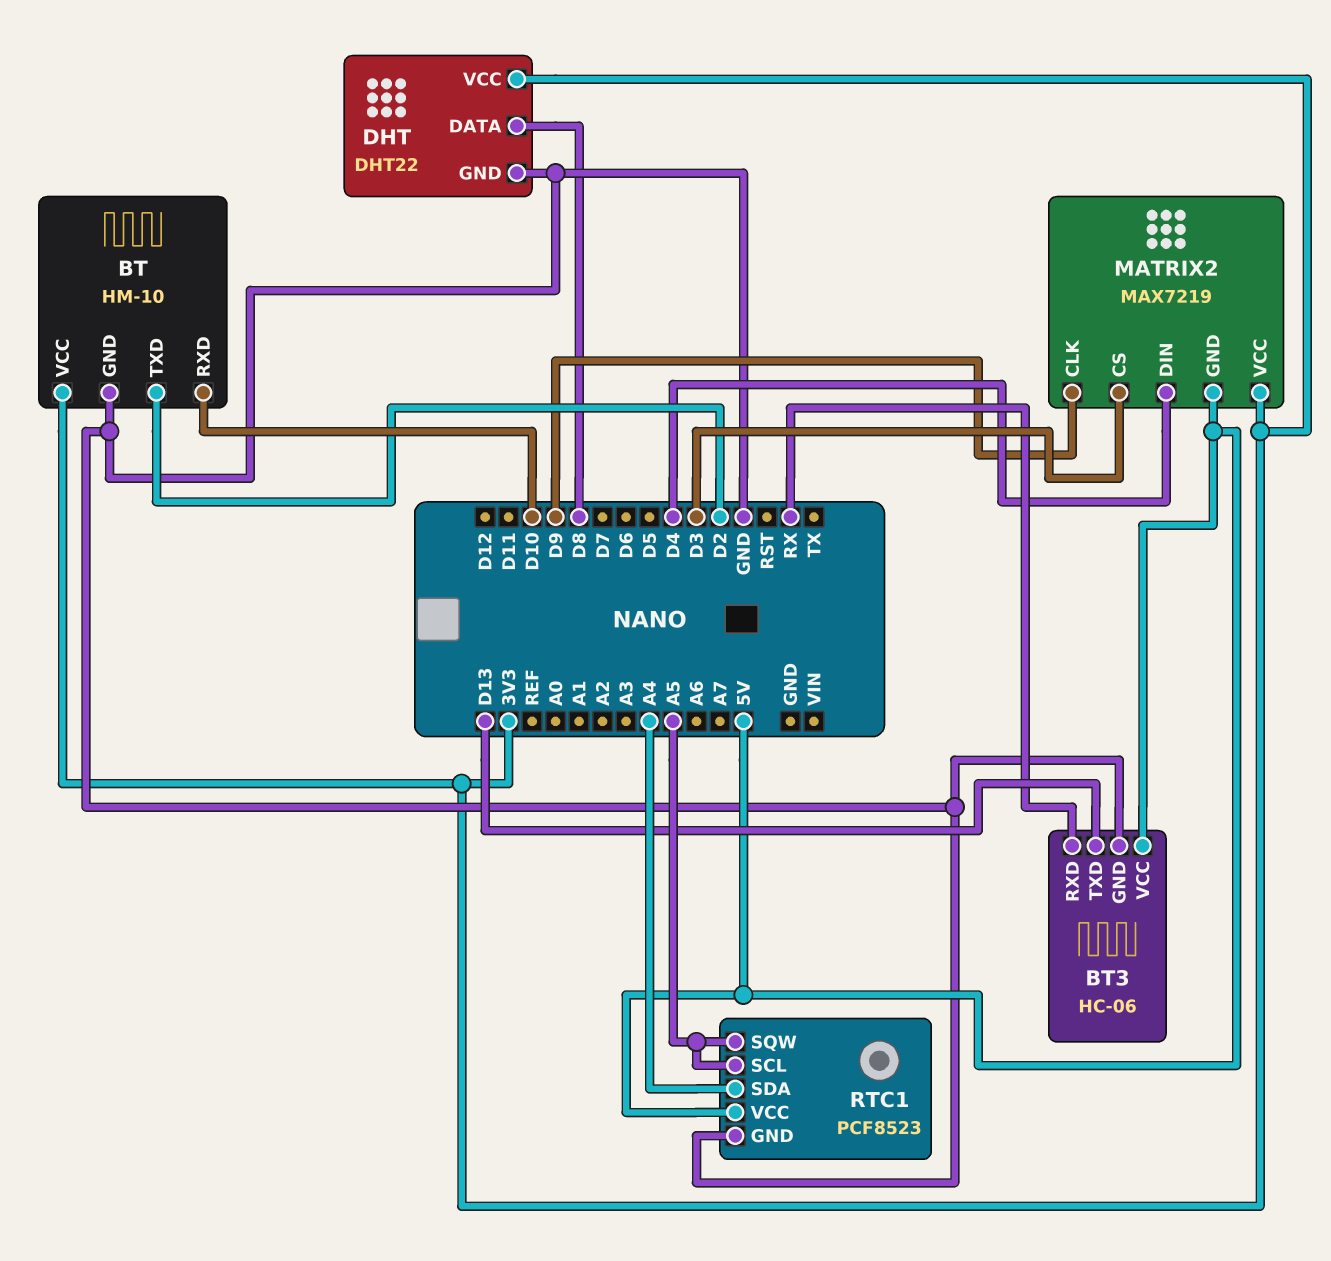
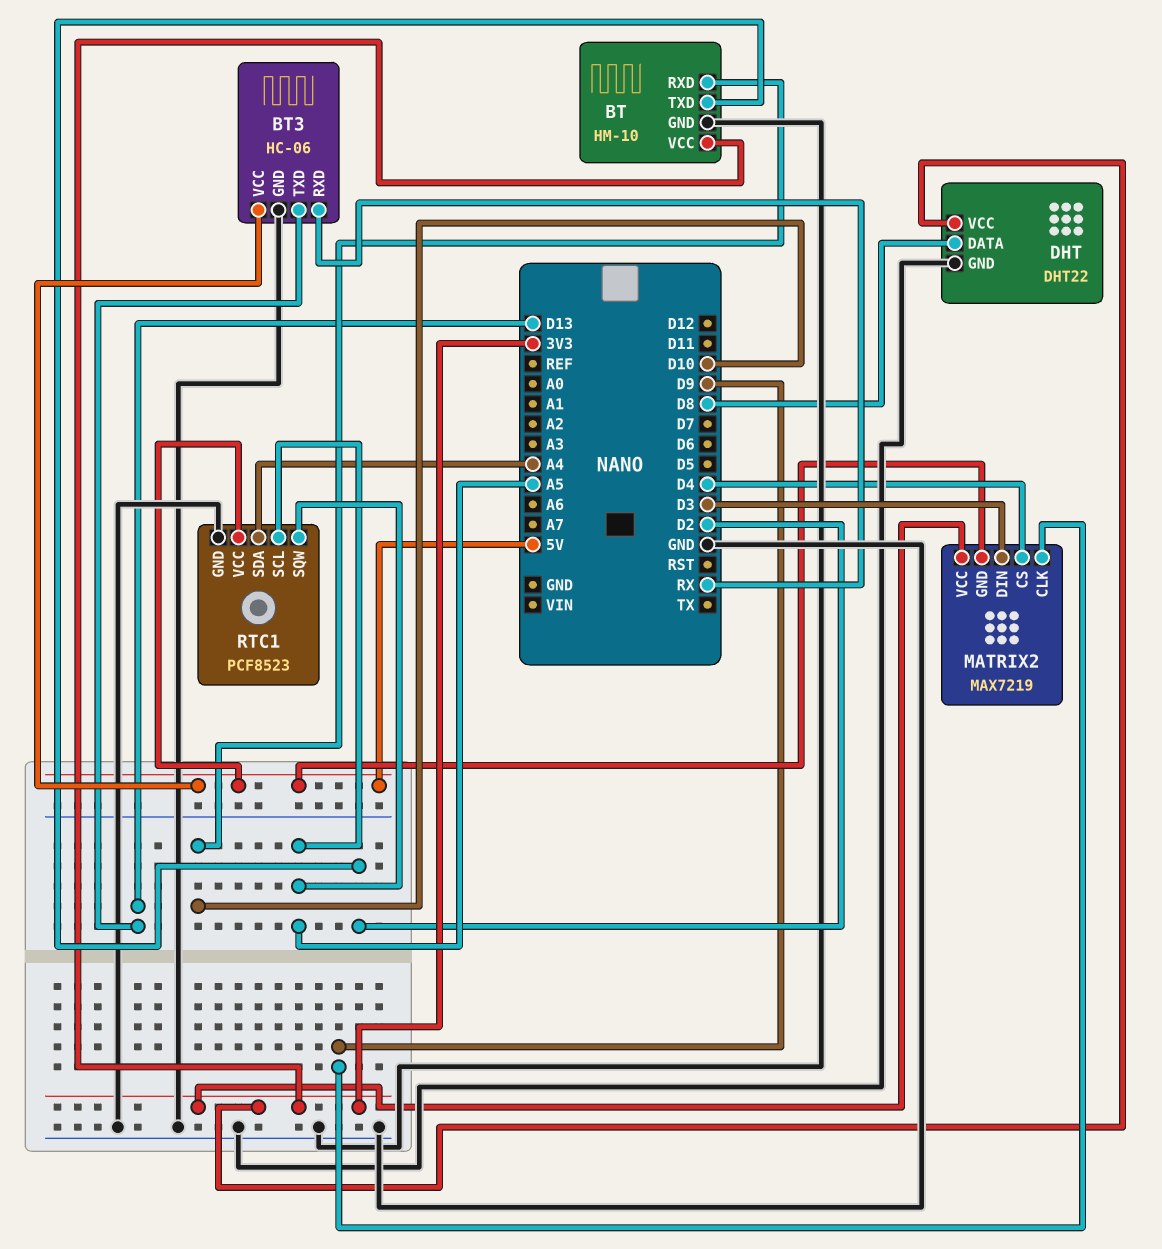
MATRIX2 pin CS: D3 -> D4
MATRIX2 pin DIN: D4 -> D3

